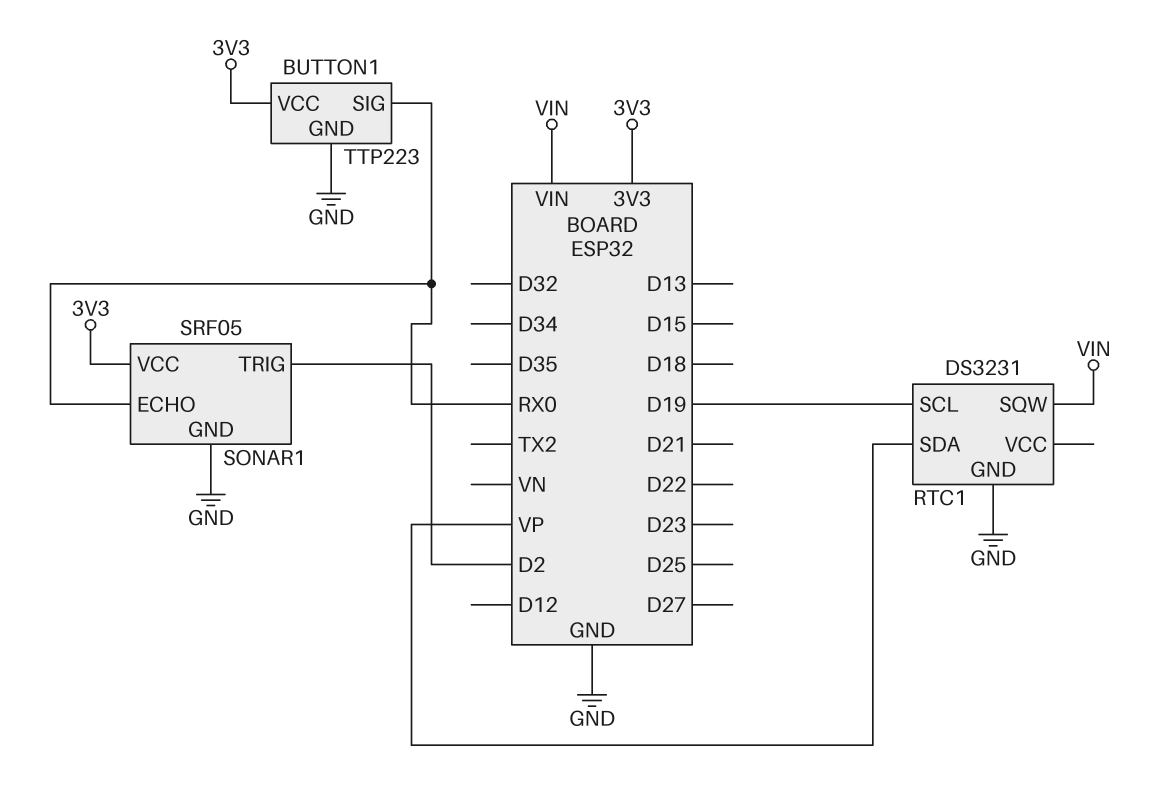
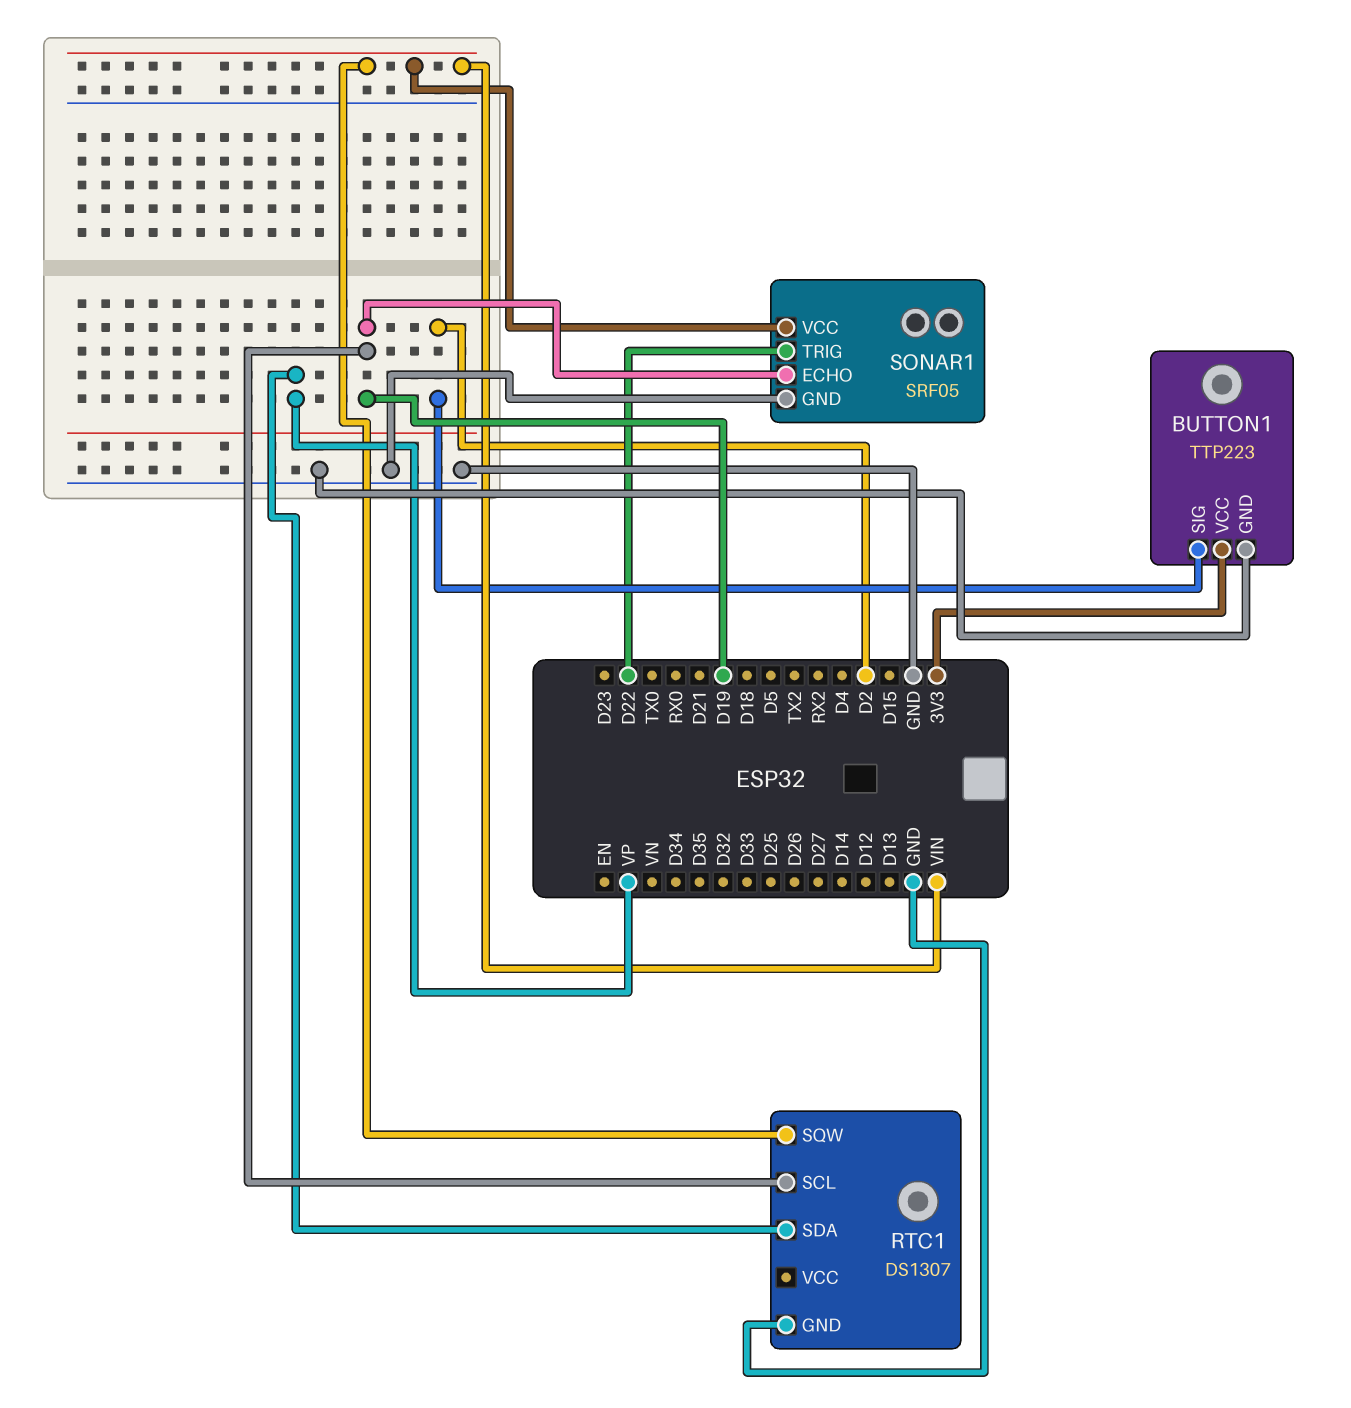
BUTTON1 pin SIG: RX0 -> D2
RTC1: DS3231 -> DS1307
SONAR1 pin ECHO: RX0 -> D19
SONAR1 pin TRIG: D2 -> D22
SONAR1 pin VCC: 3V3 -> VIN

